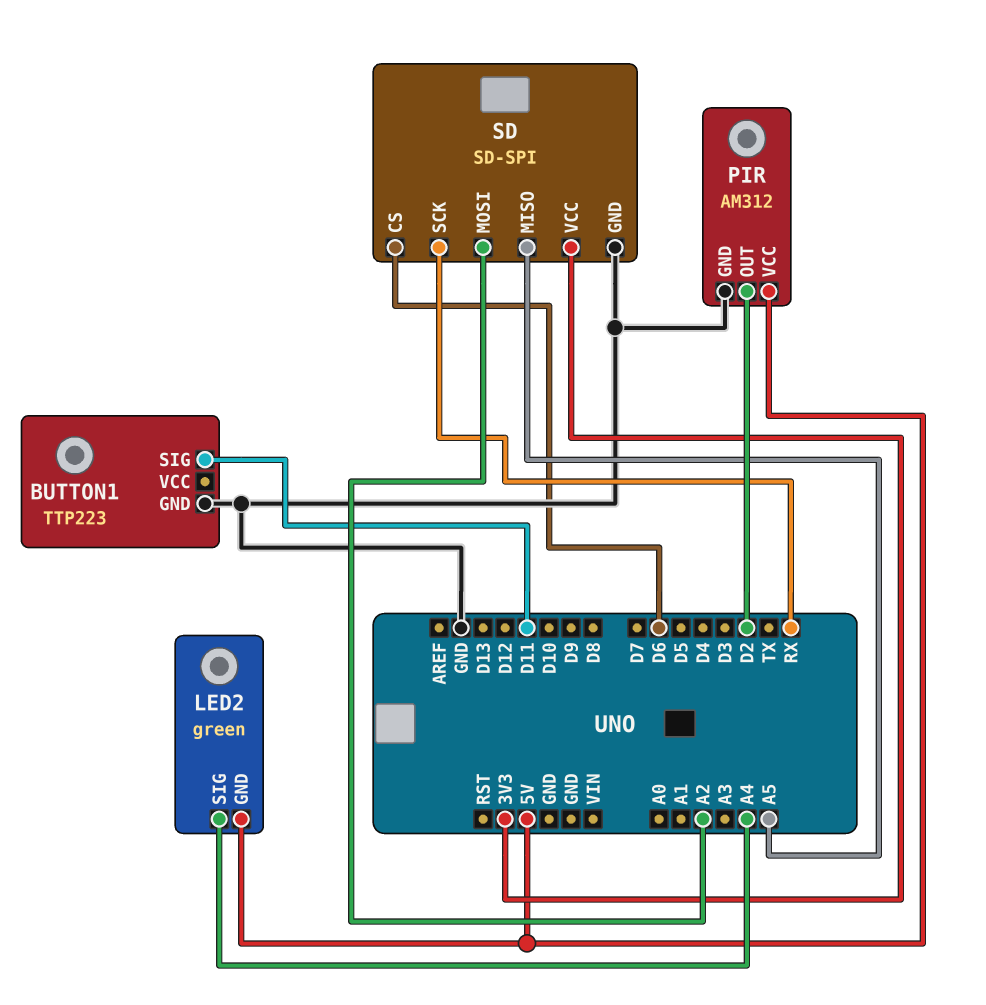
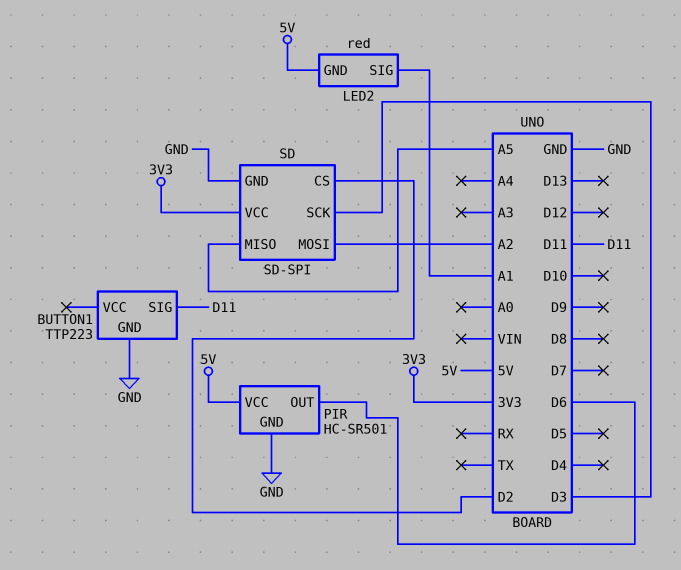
LED2: green -> red
LED2 pin SIG: A4 -> A1
PIR: AM312 -> HC-SR501
PIR pin OUT: D2 -> D6
SD pin CS: D6 -> D2
SD pin SCK: RX -> D3

